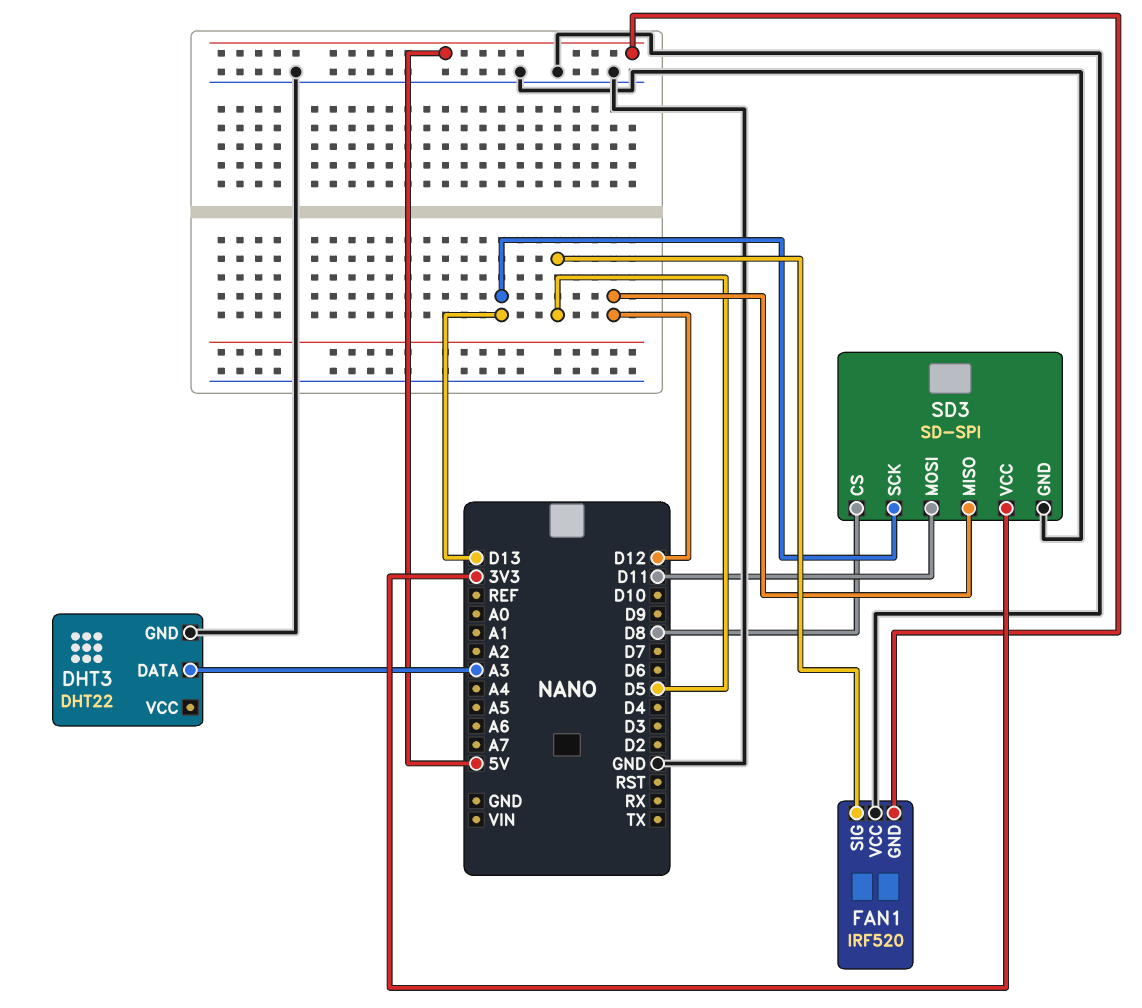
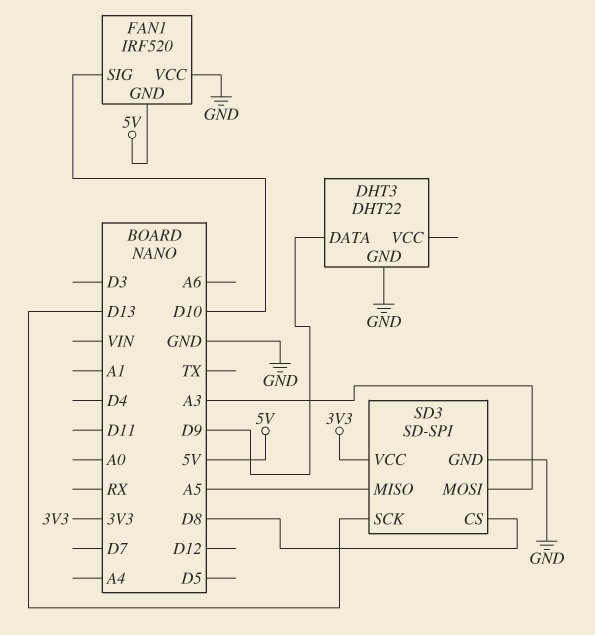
DHT3 pin DATA: A3 -> D9
FAN1 pin SIG: D5 -> D10
SD3 pin MISO: D12 -> A5
SD3 pin MOSI: D11 -> A3

